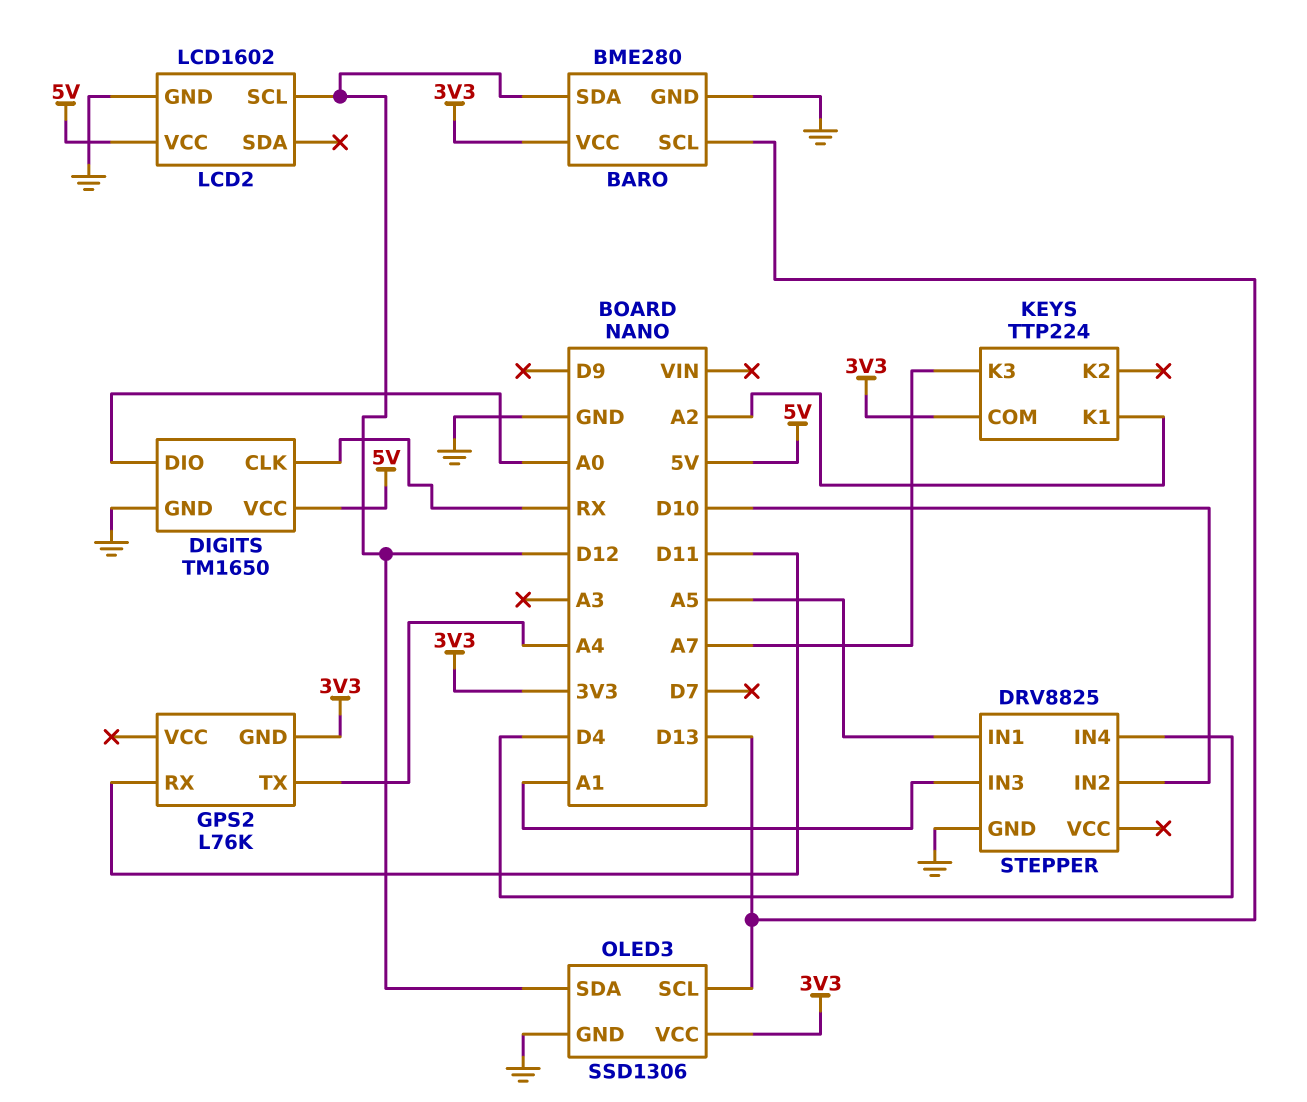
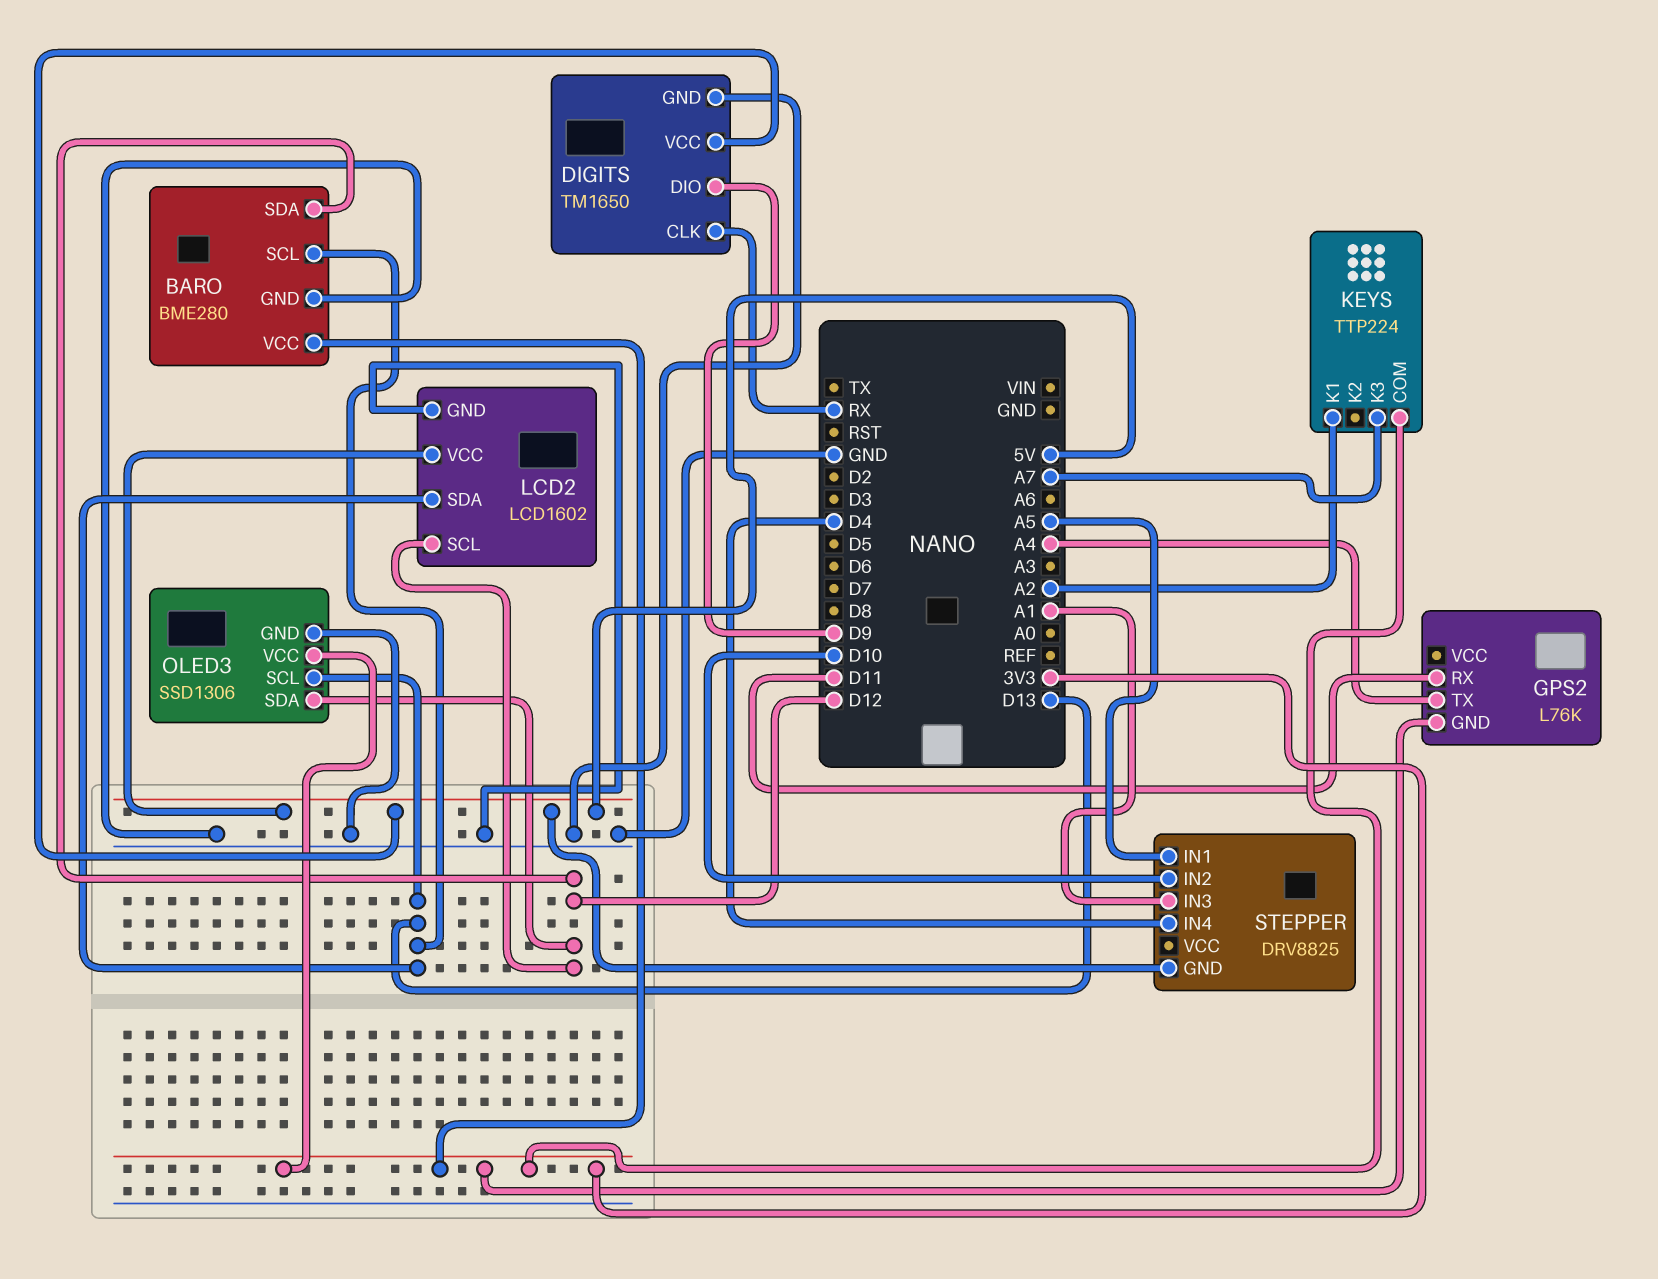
DIGITS pin DIO: A0 -> D9
LCD2 pin SDA: none -> D13
STEPPER pin GND: GND -> 5V

